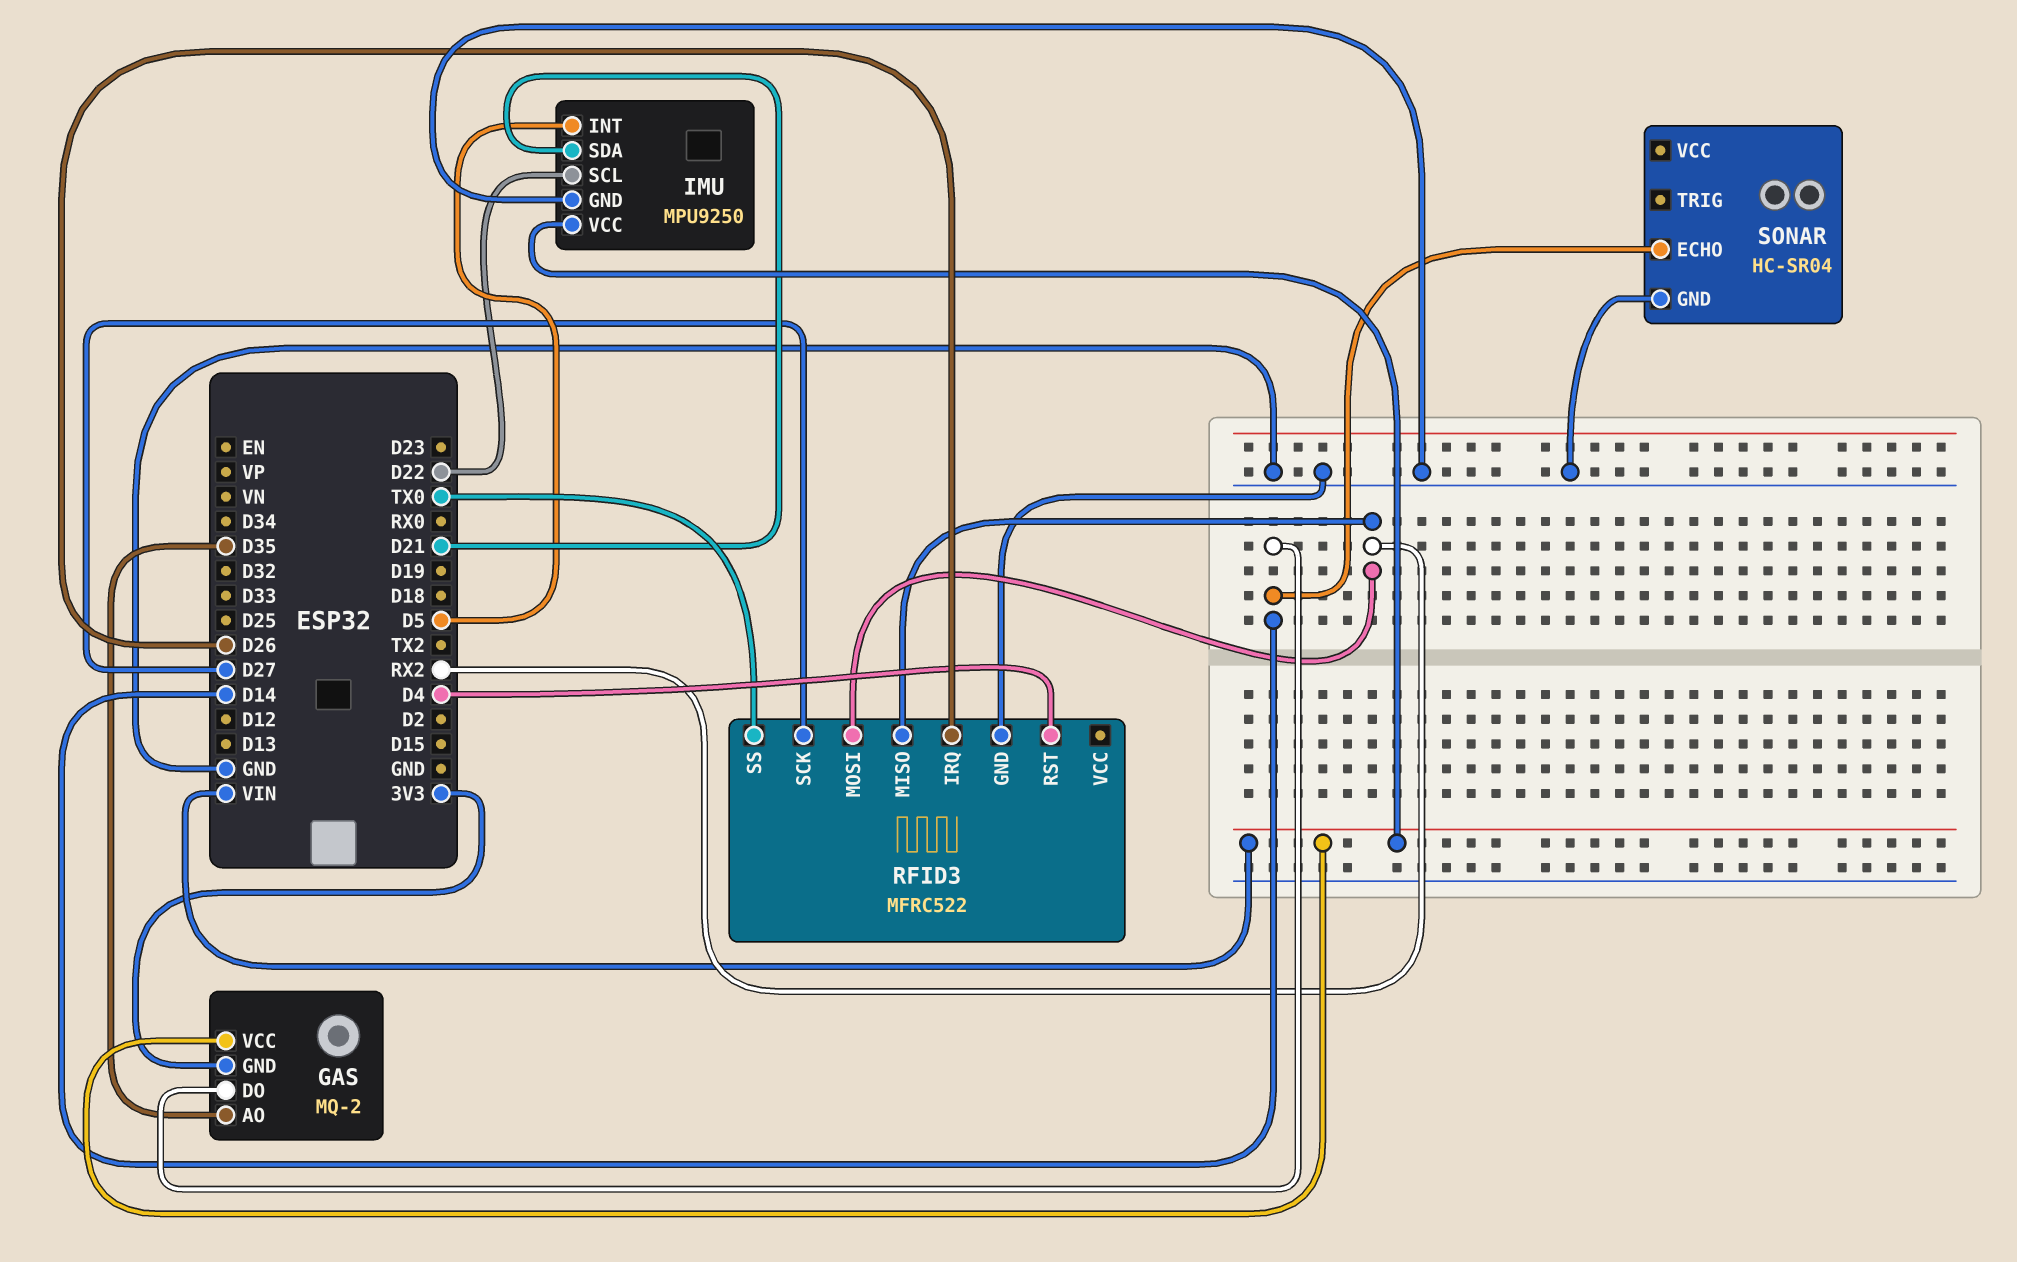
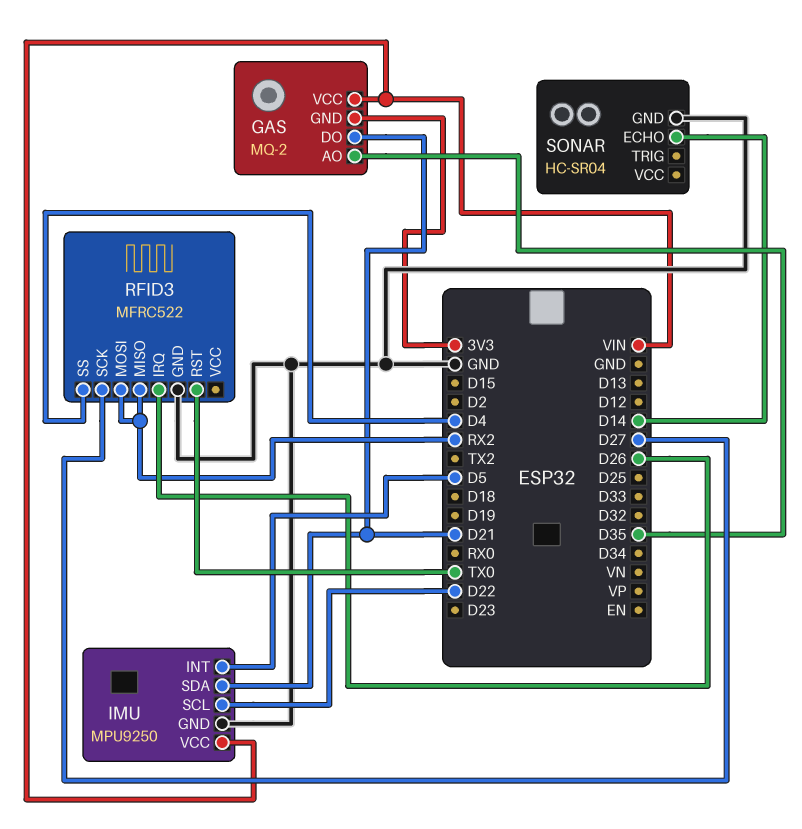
GAS pin DO: D14 -> D21
RFID3 pin RST: D4 -> TX0
RFID3 pin SS: TX0 -> D4

